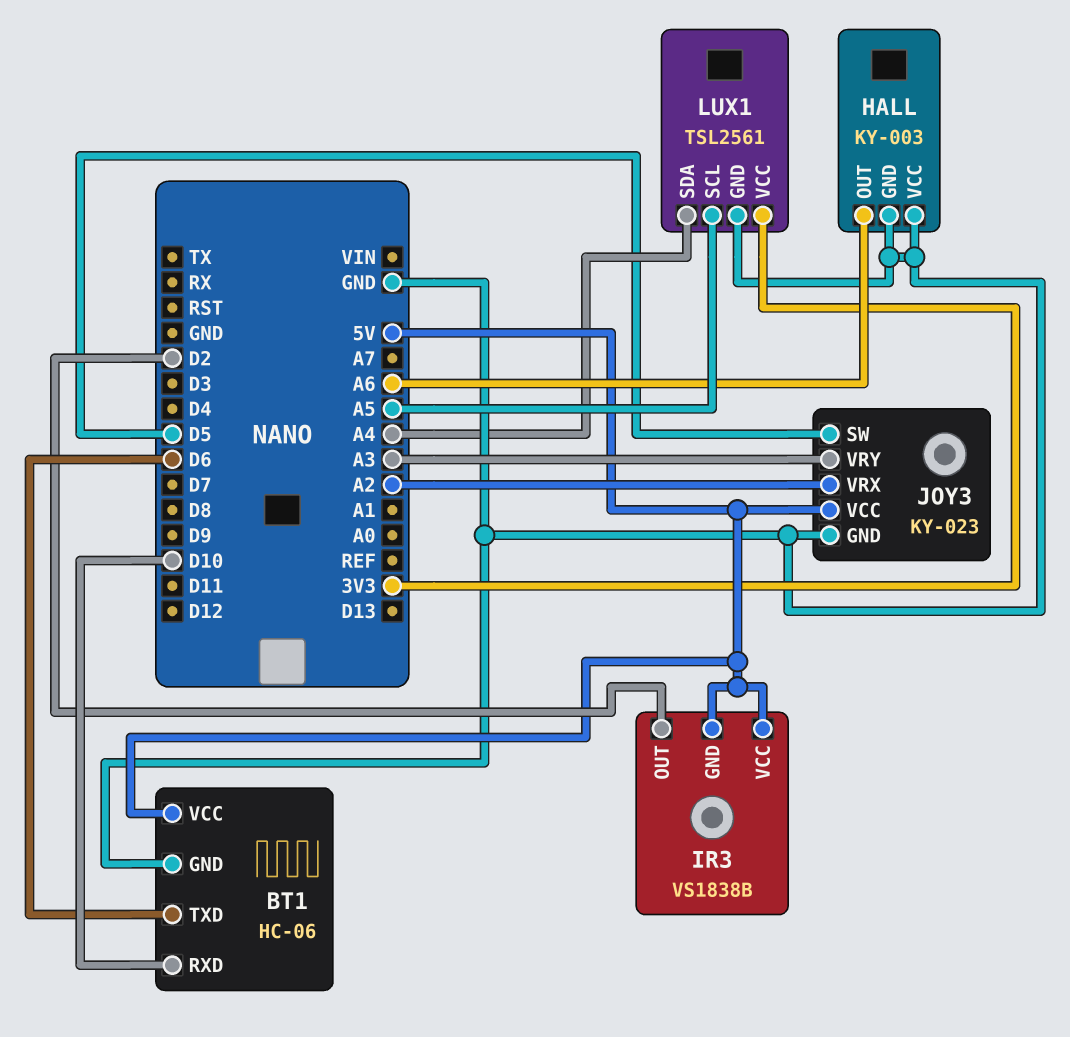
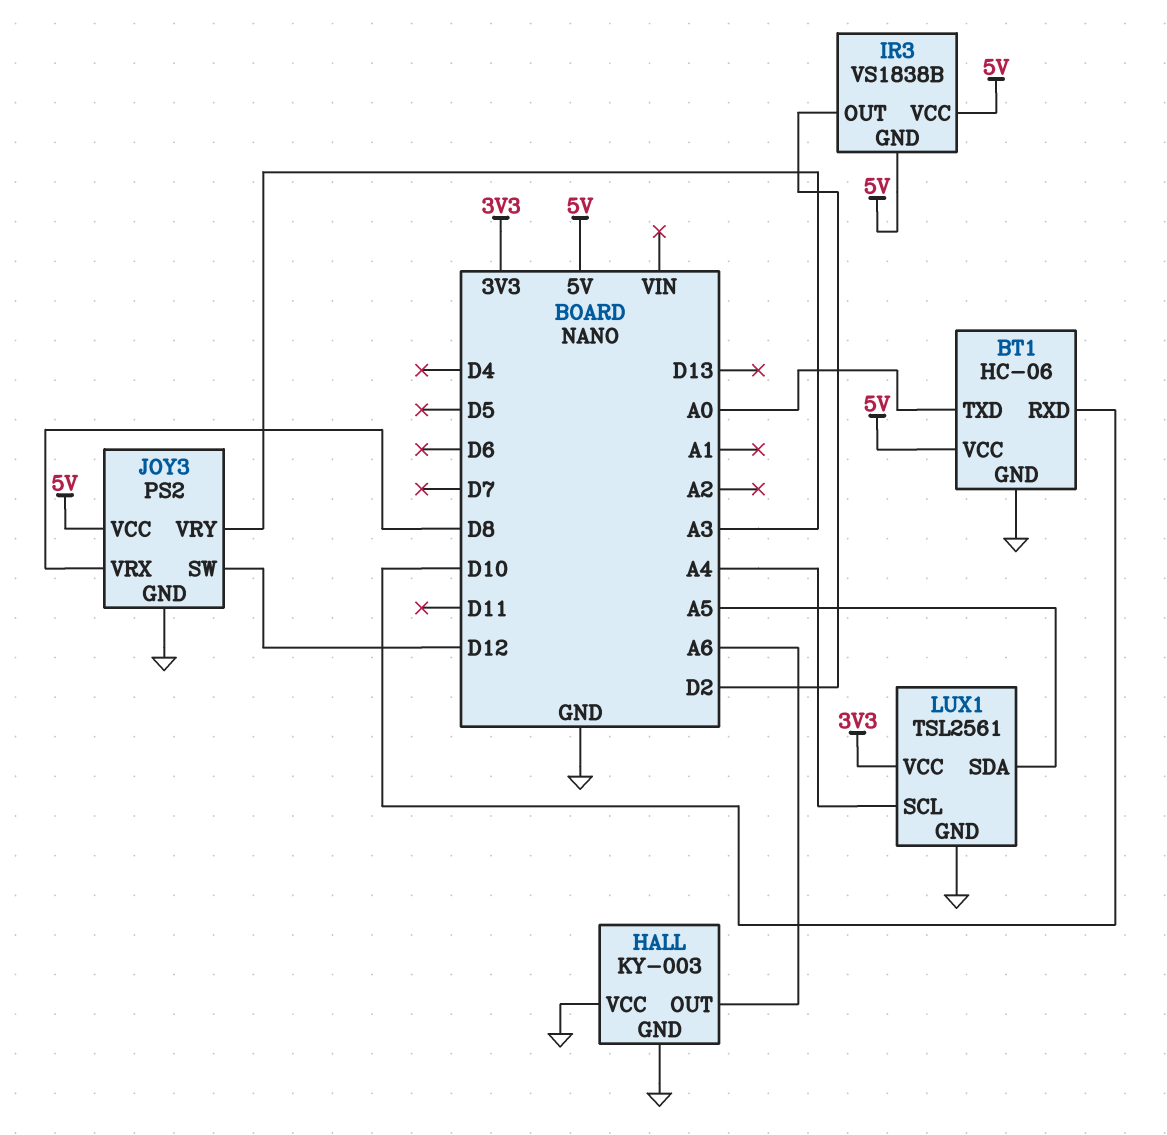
BT1 pin TXD: D6 -> A0
JOY3: KY-023 -> PS2
JOY3 pin SW: D5 -> D12
JOY3 pin VRX: A2 -> D8
LUX1 pin SCL: A5 -> A4
LUX1 pin SDA: A4 -> A5

